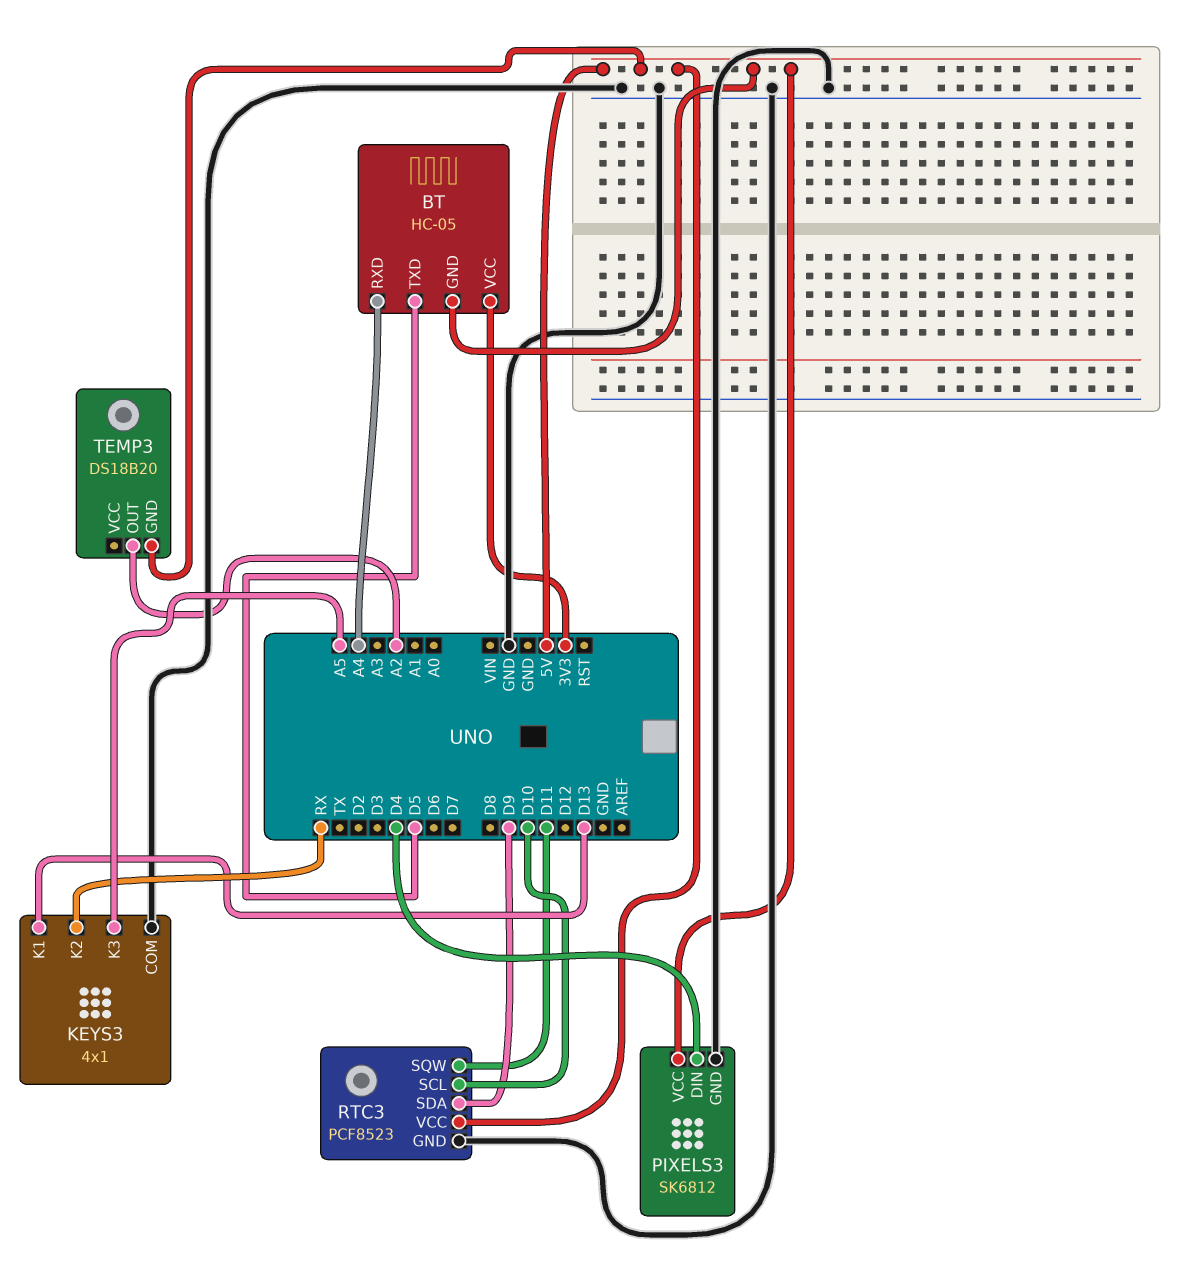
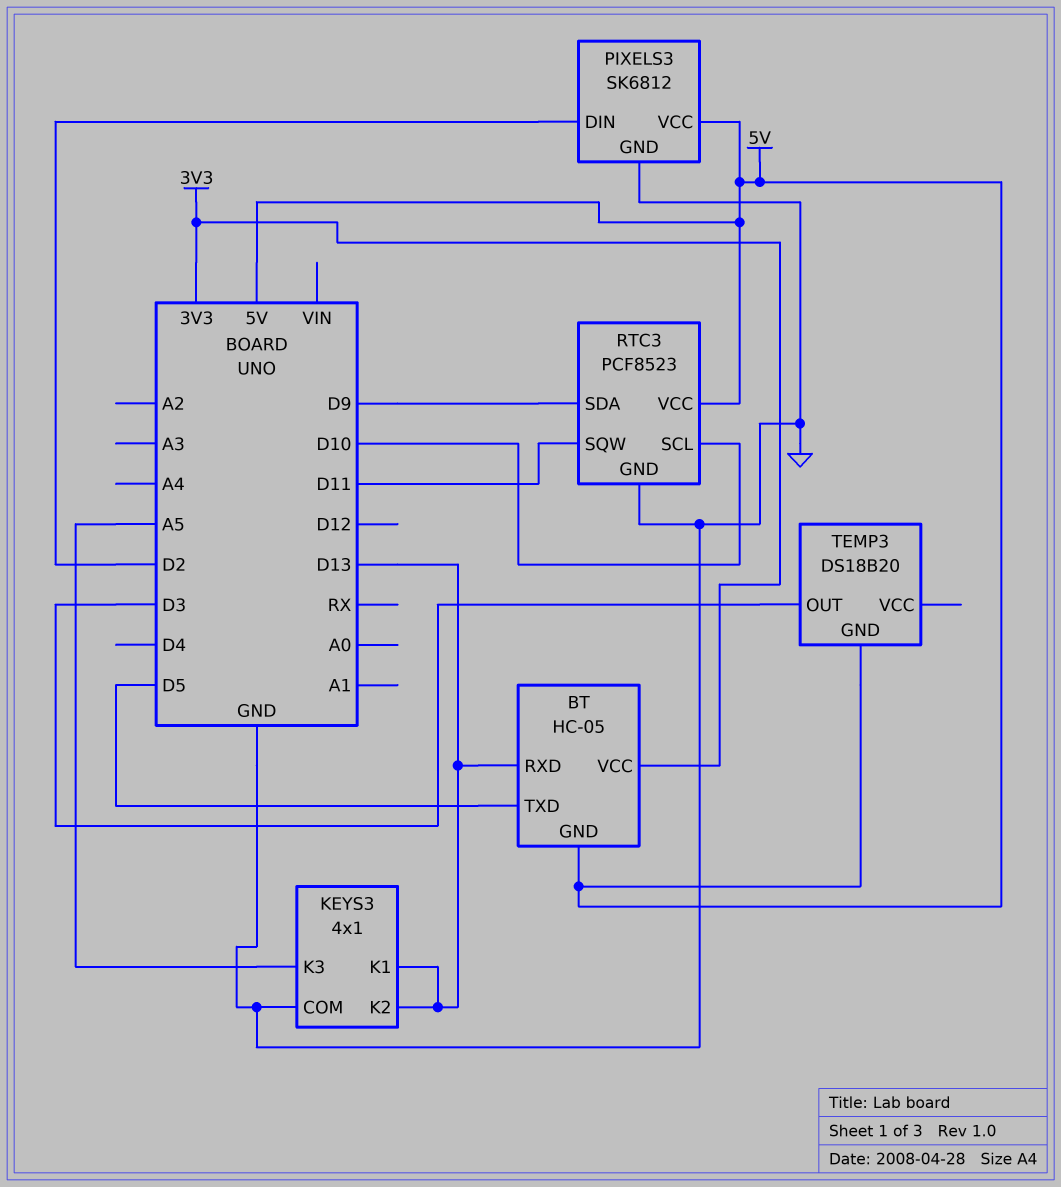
BT pin RXD: A4 -> D13
KEYS3 pin K2: RX -> D13
PIXELS3 pin DIN: D4 -> D2
TEMP3 pin OUT: A2 -> D3

